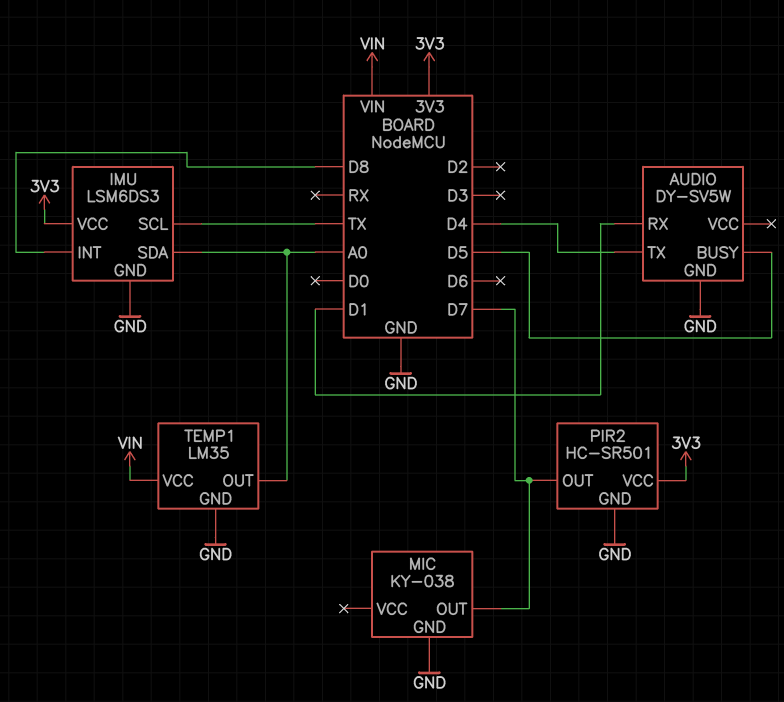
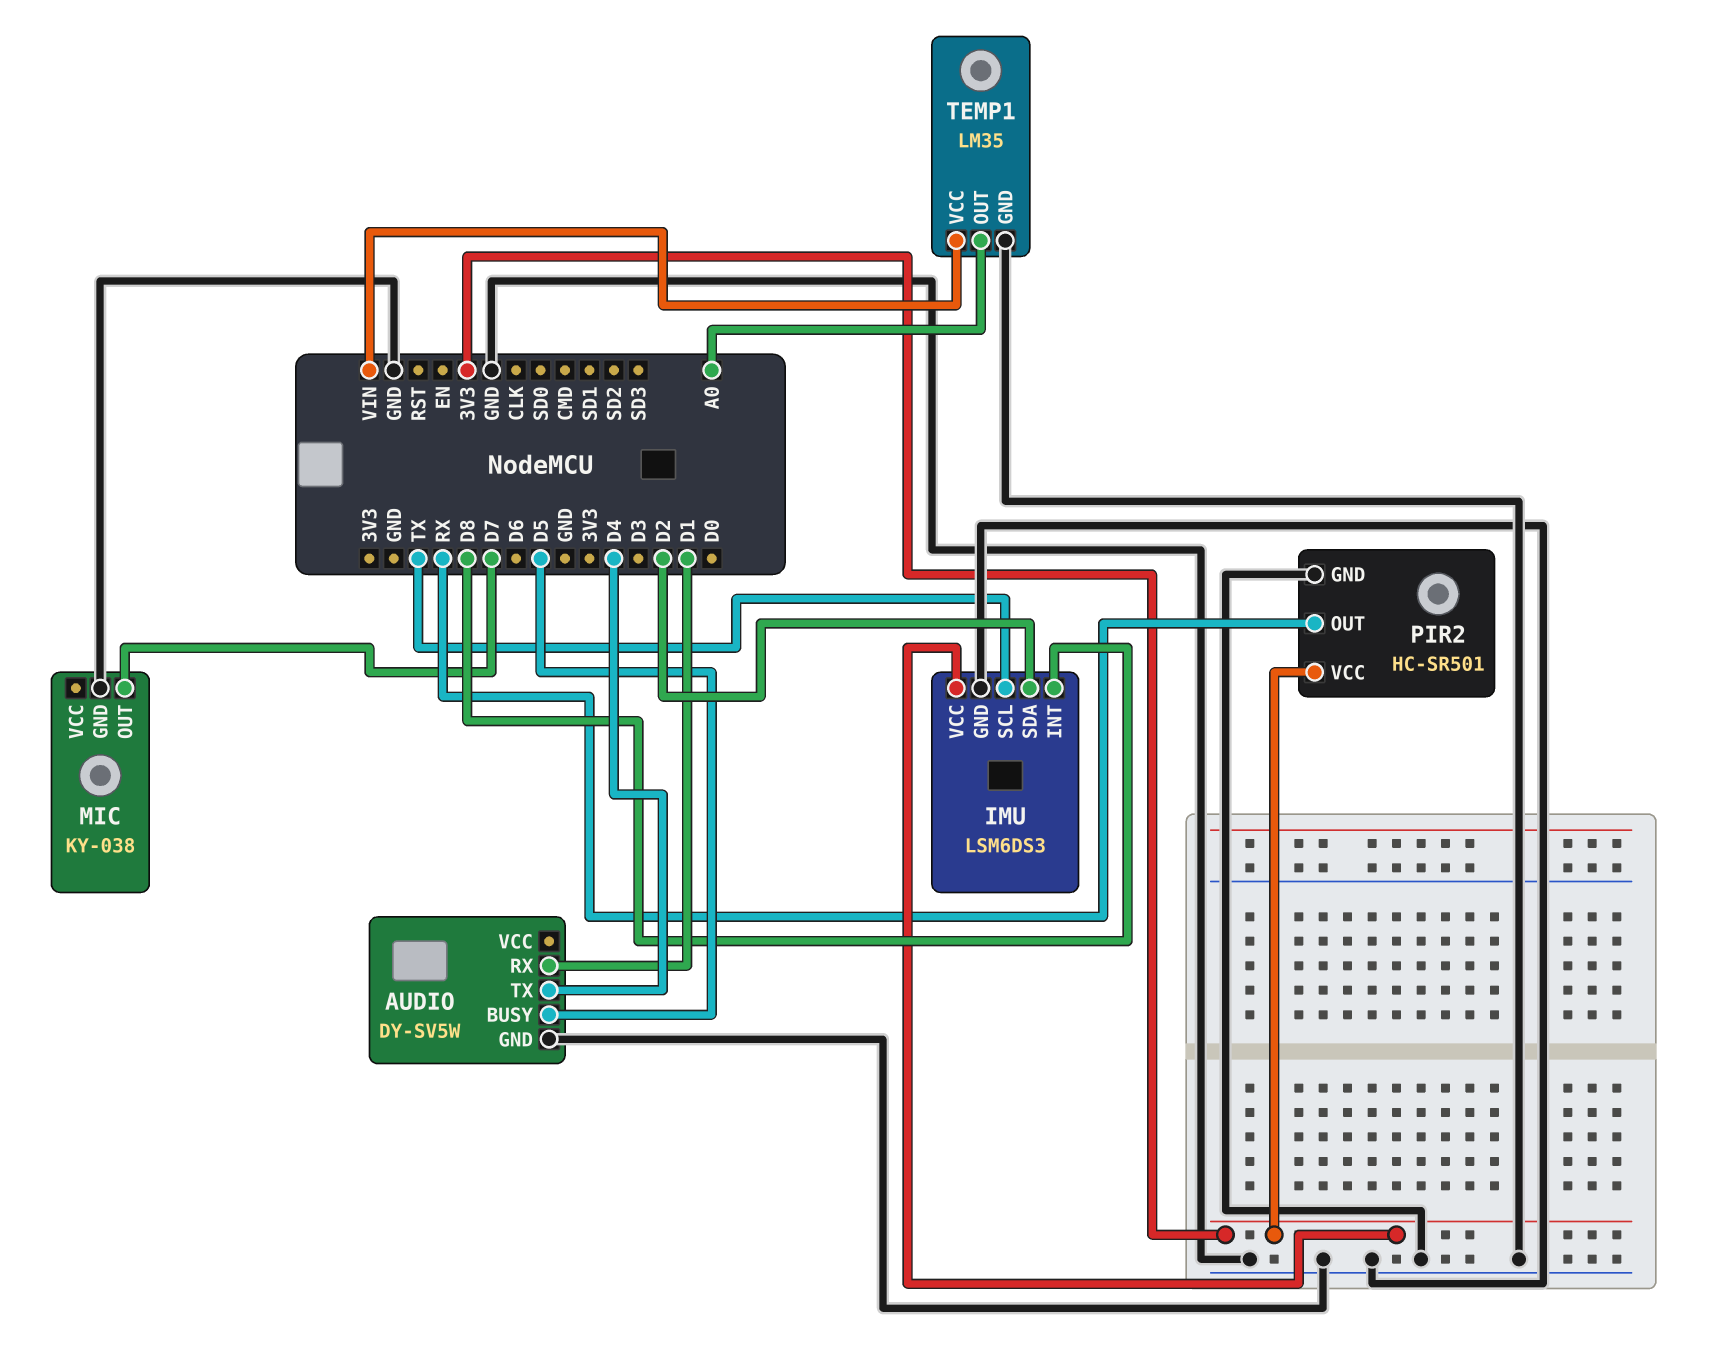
IMU pin SDA: A0 -> D2
PIR2 pin OUT: D7 -> RX

